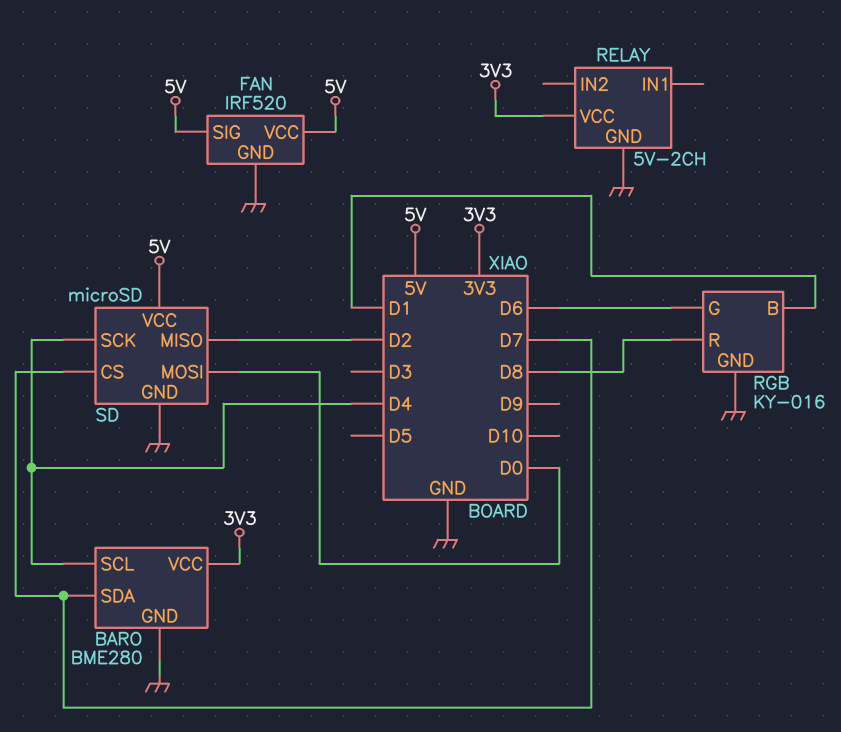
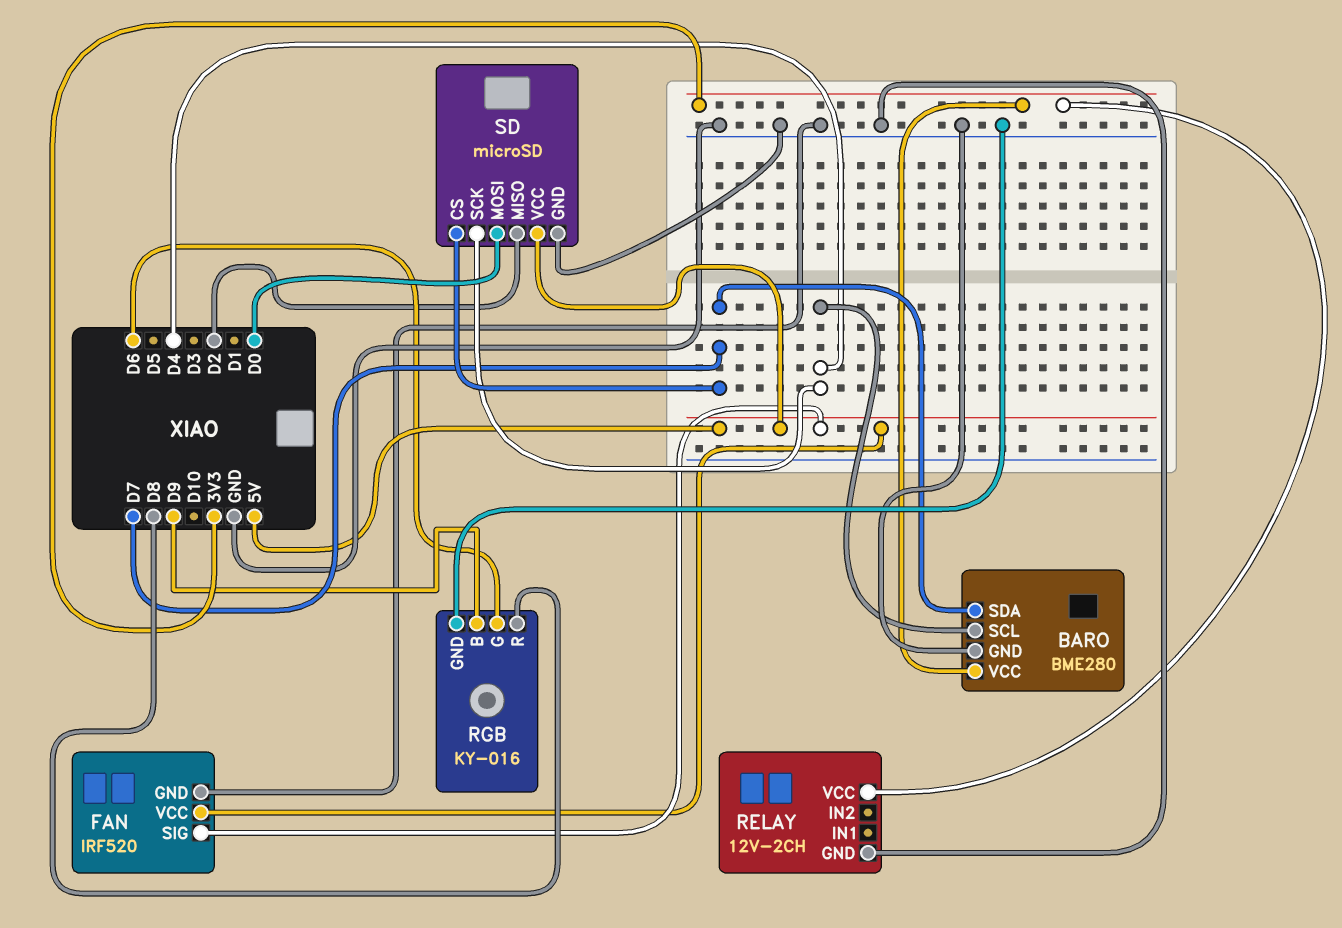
RELAY: 5V-2CH -> 12V-2CH
RGB pin B: D1 -> D9

